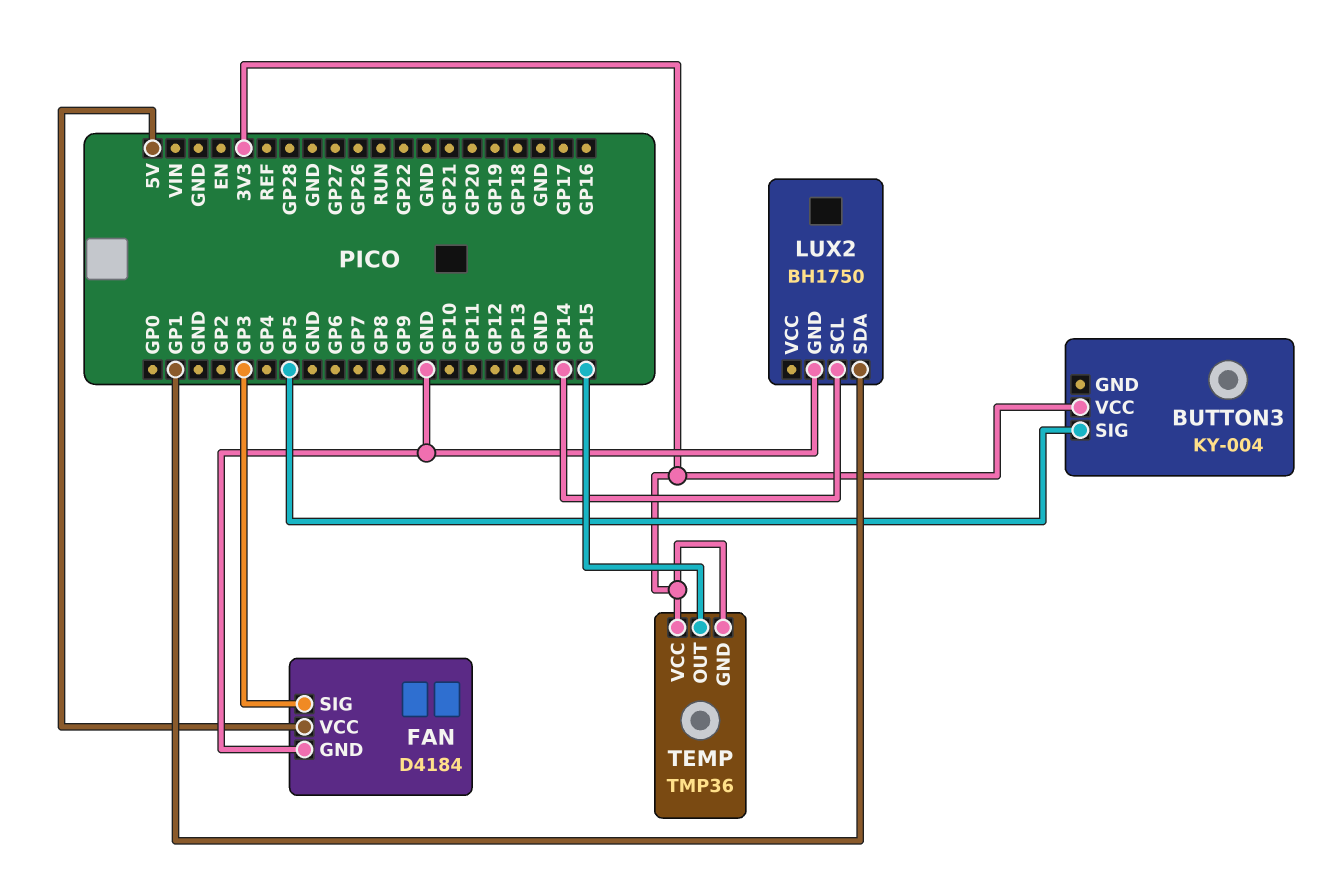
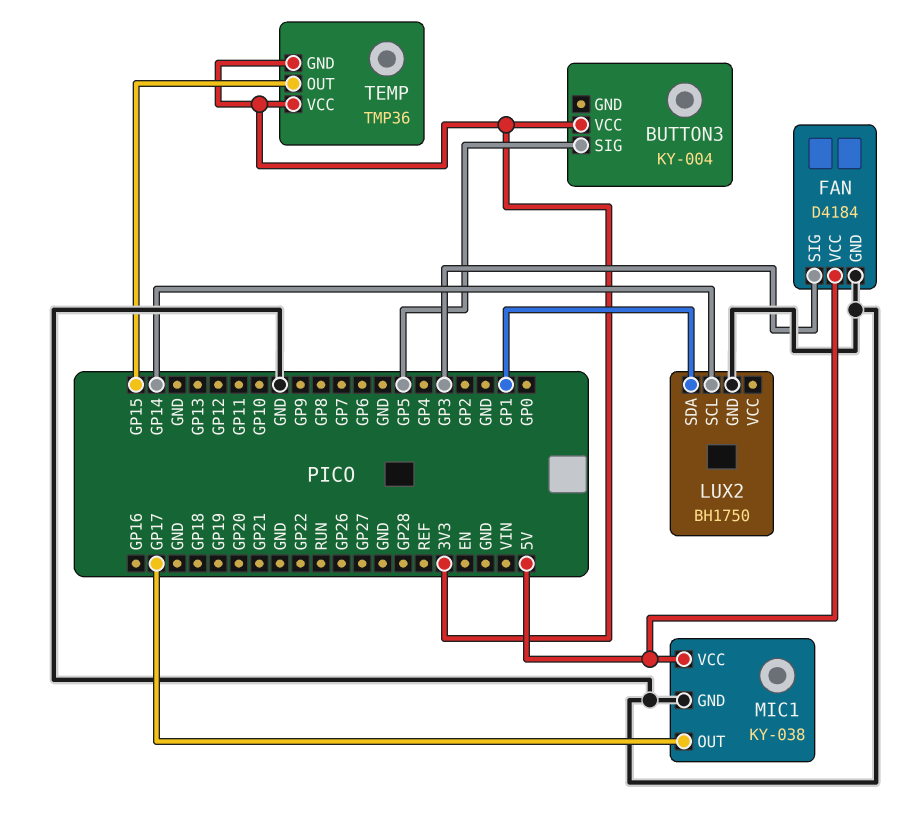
MIC1: none -> KY-038
MIC1 pin GND: none -> GND
MIC1 pin OUT: none -> GP17
MIC1 pin VCC: none -> 5V

